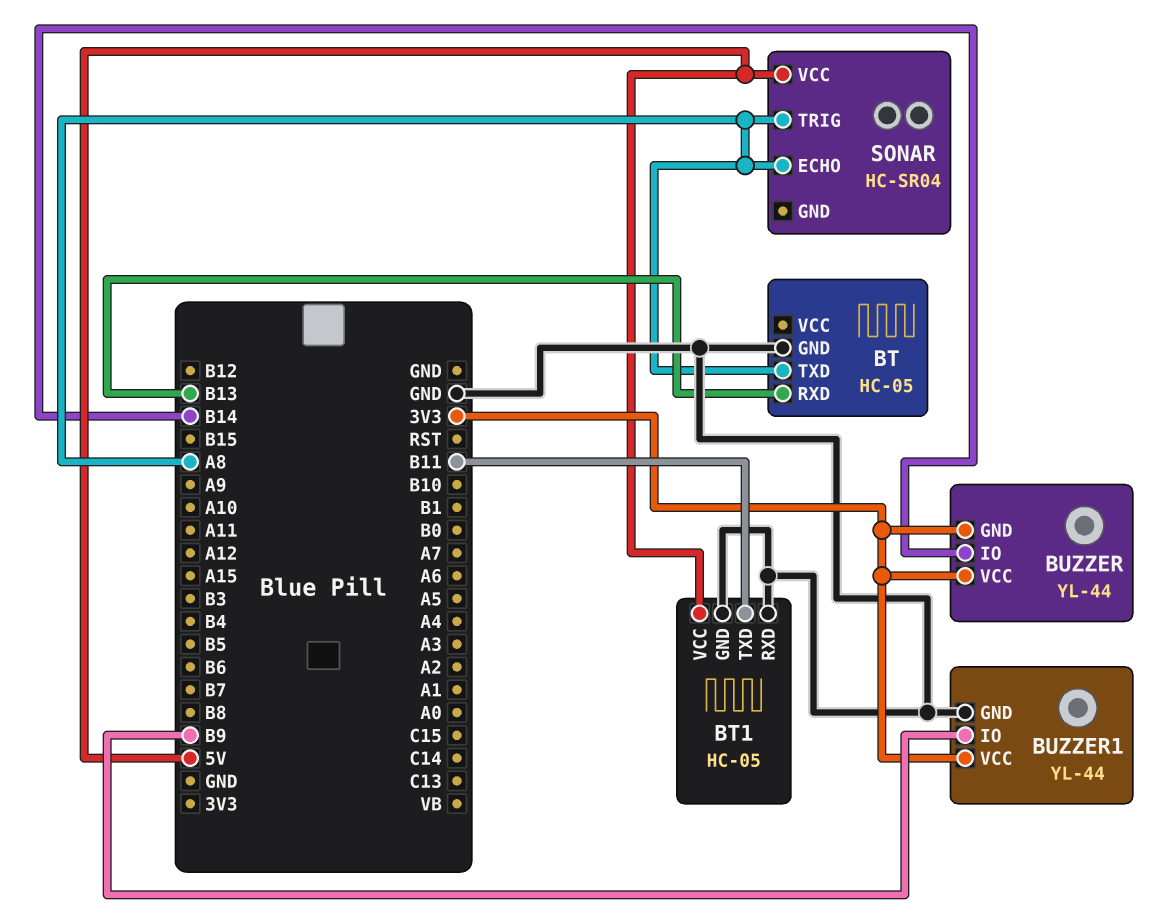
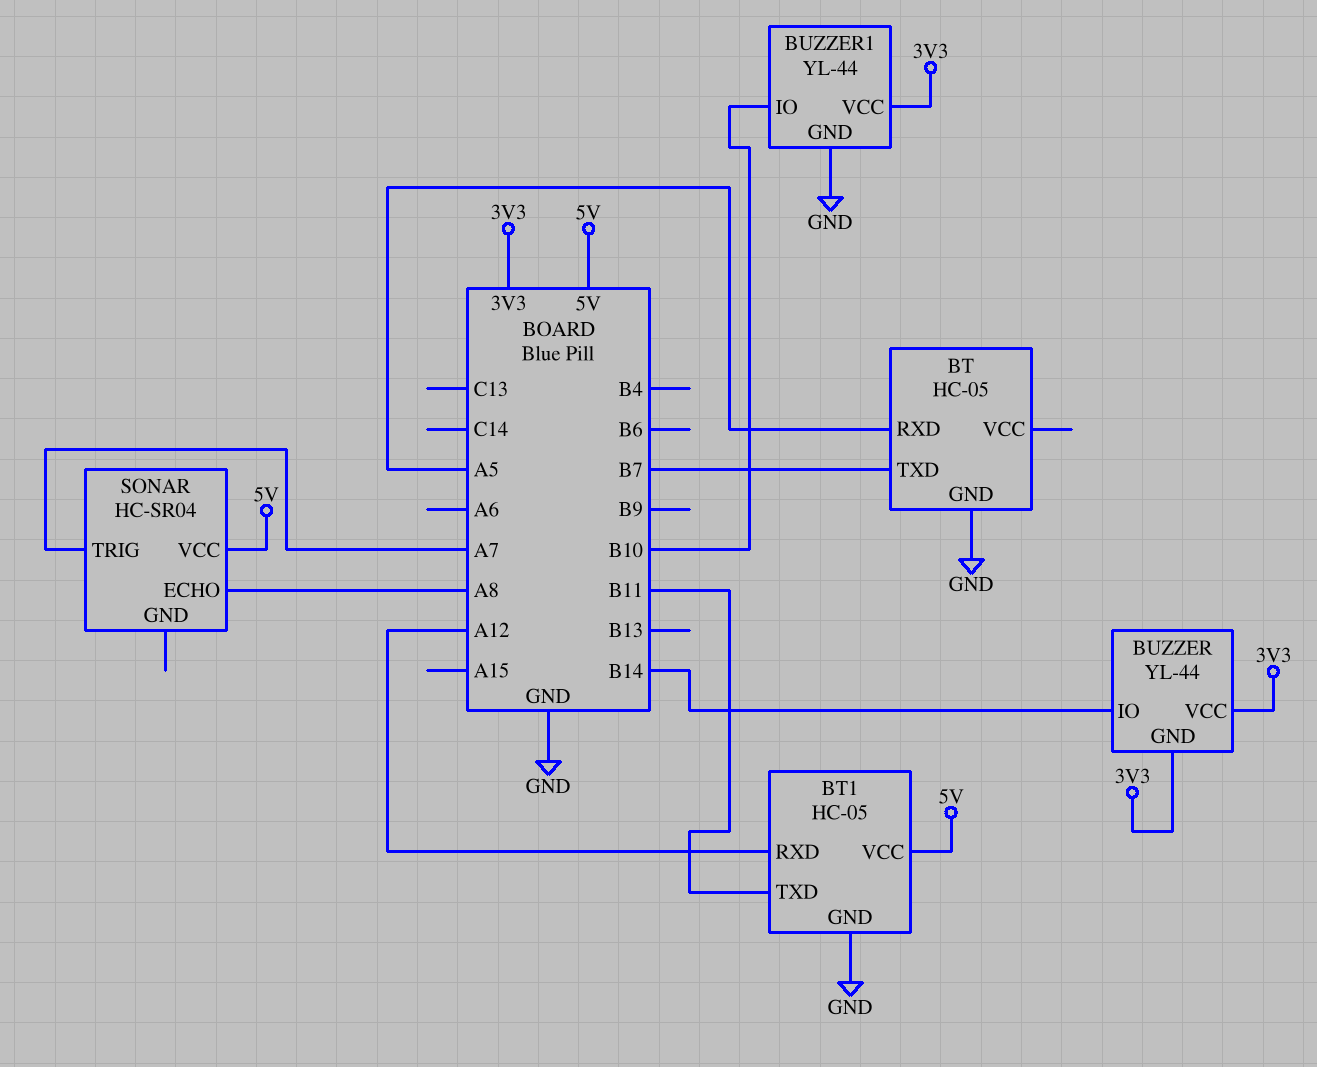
BT pin RXD: B13 -> A5
BT pin TXD: A8 -> B7
BT1 pin RXD: GND -> A12
BUZZER1 pin IO: B9 -> B10
SONAR pin TRIG: A8 -> A7

